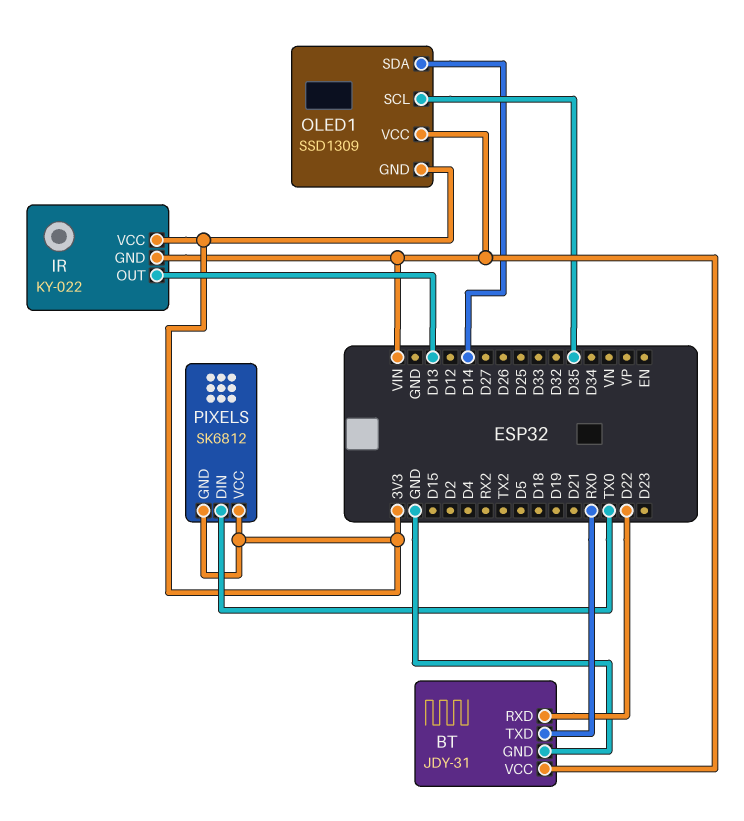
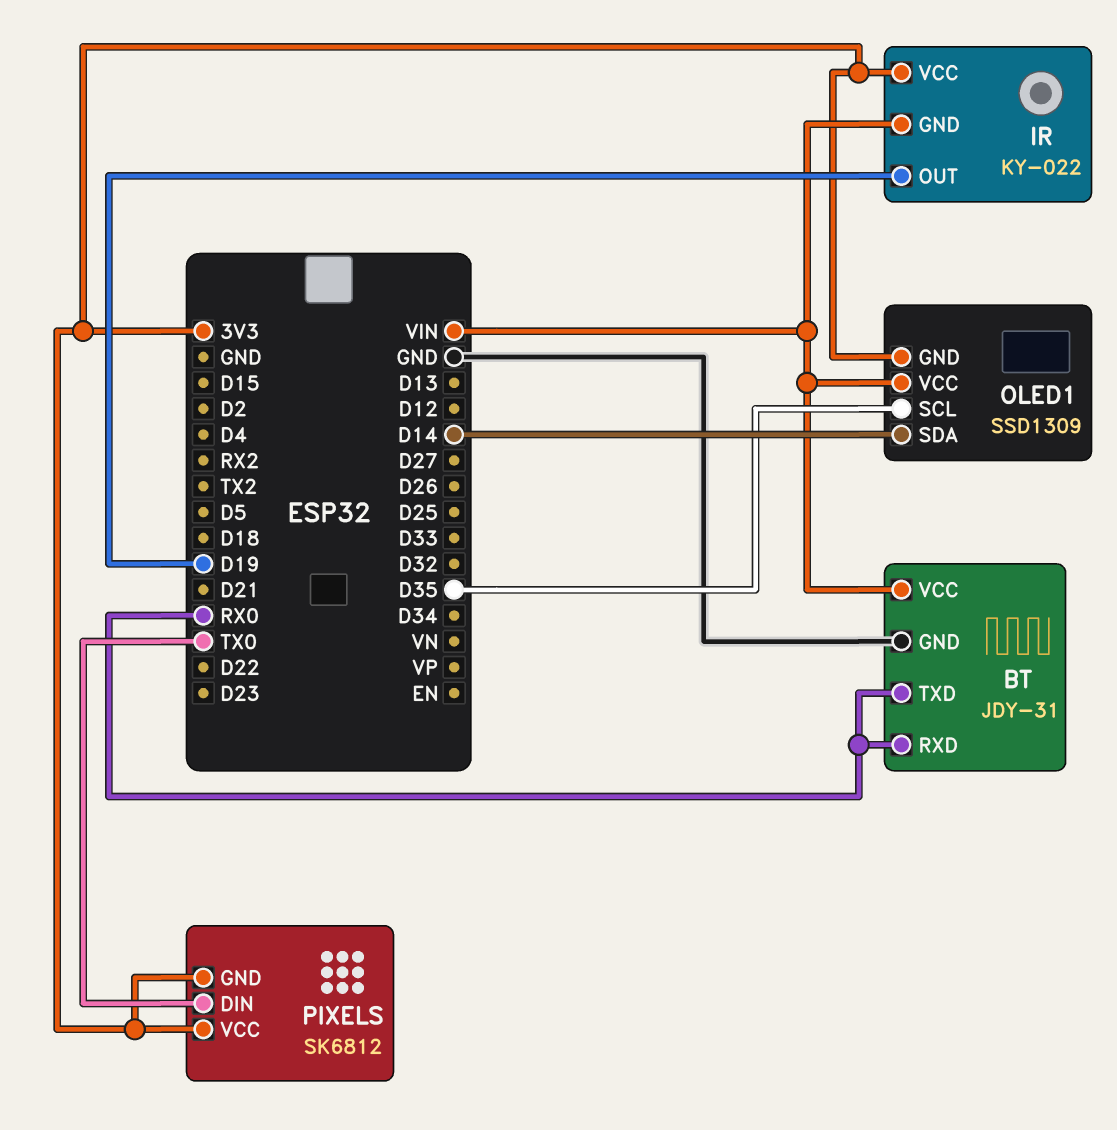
BT pin RXD: D22 -> RX0
IR pin OUT: D13 -> D19

